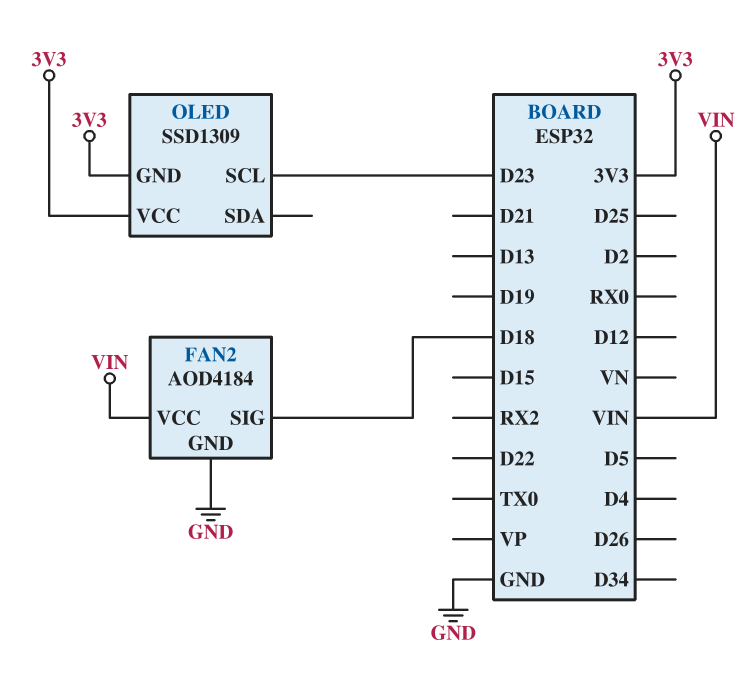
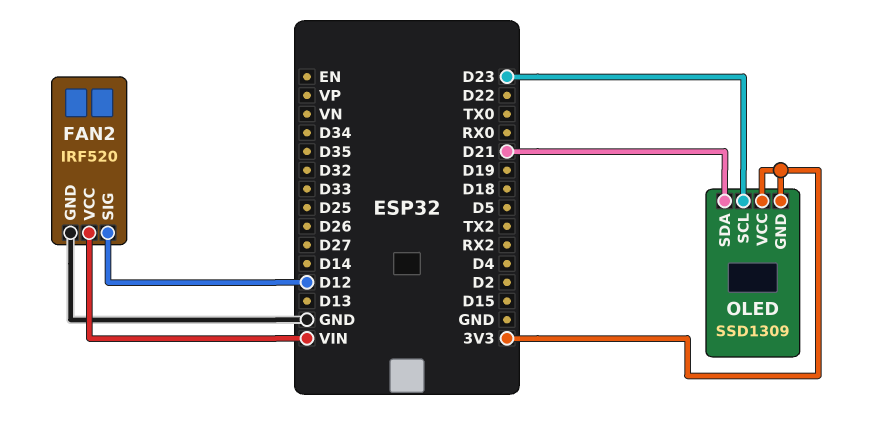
FAN2: AOD4184 -> IRF520
FAN2 pin SIG: D18 -> D12
OLED pin SDA: none -> D21

